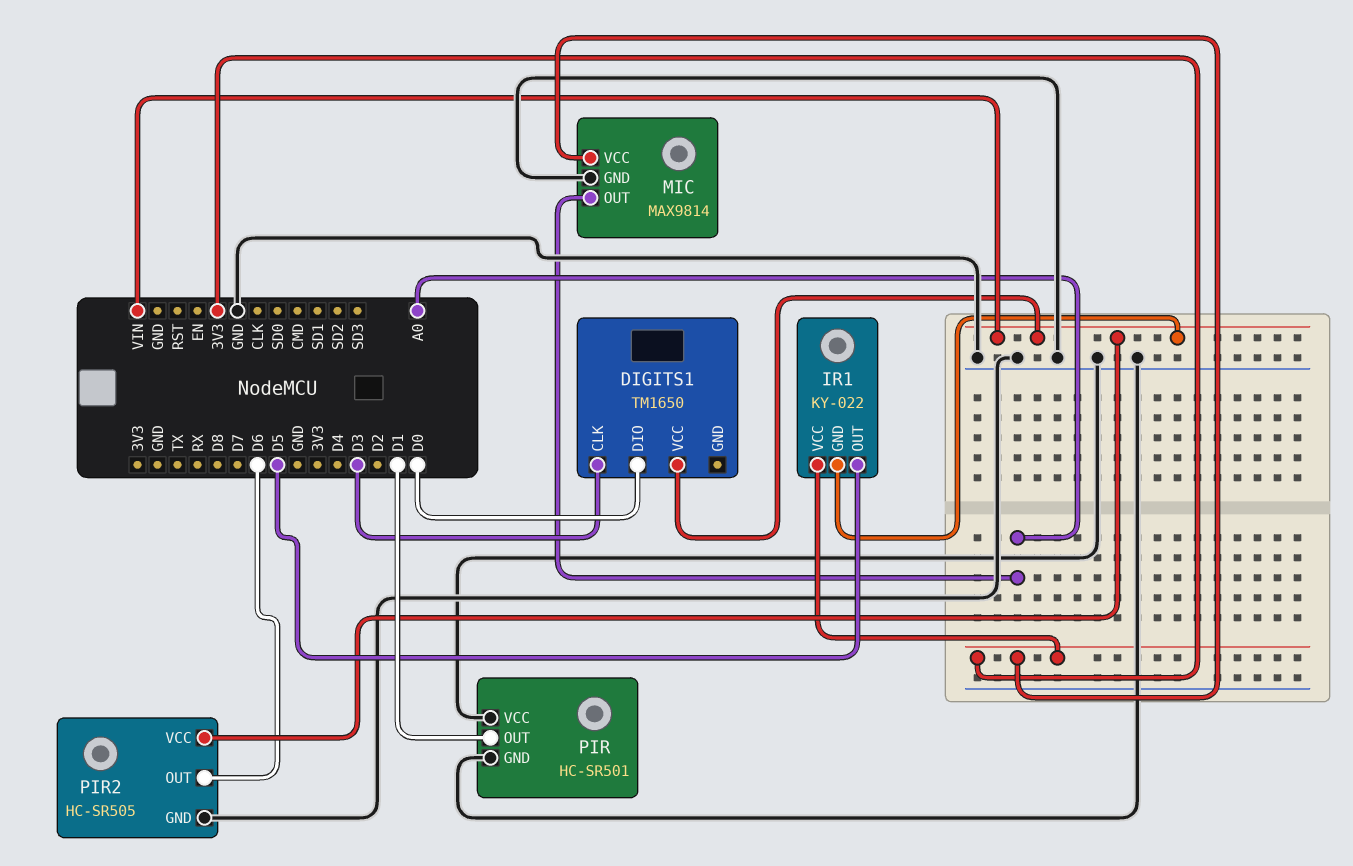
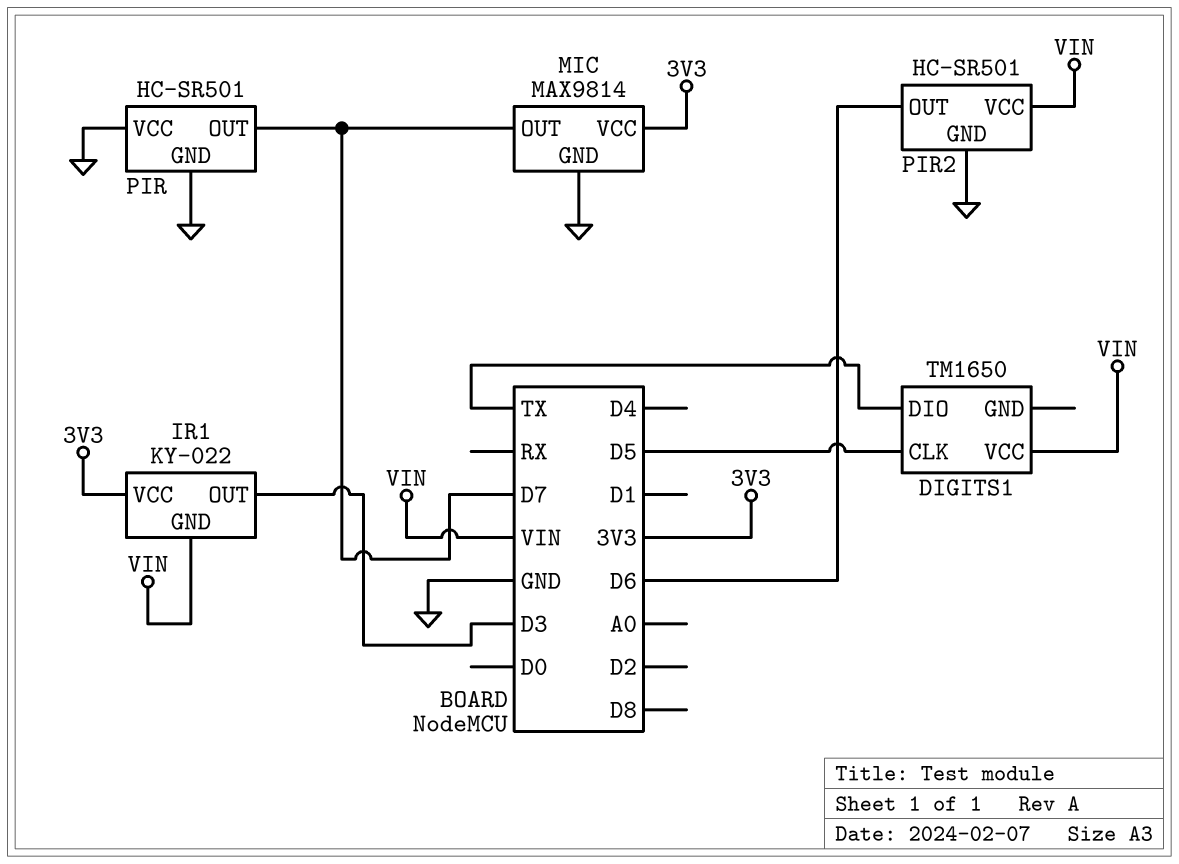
DIGITS1 pin CLK: D3 -> D5
DIGITS1 pin DIO: D0 -> TX
IR1 pin OUT: D5 -> D3
MIC pin OUT: A0 -> D7
PIR pin OUT: D1 -> D7
PIR2: HC-SR505 -> HC-SR501

